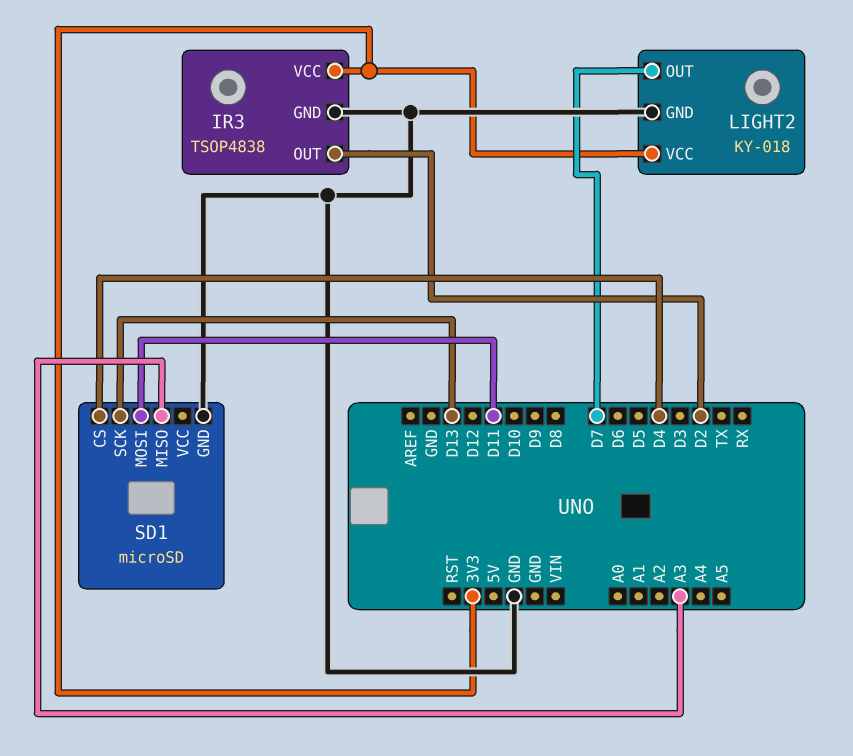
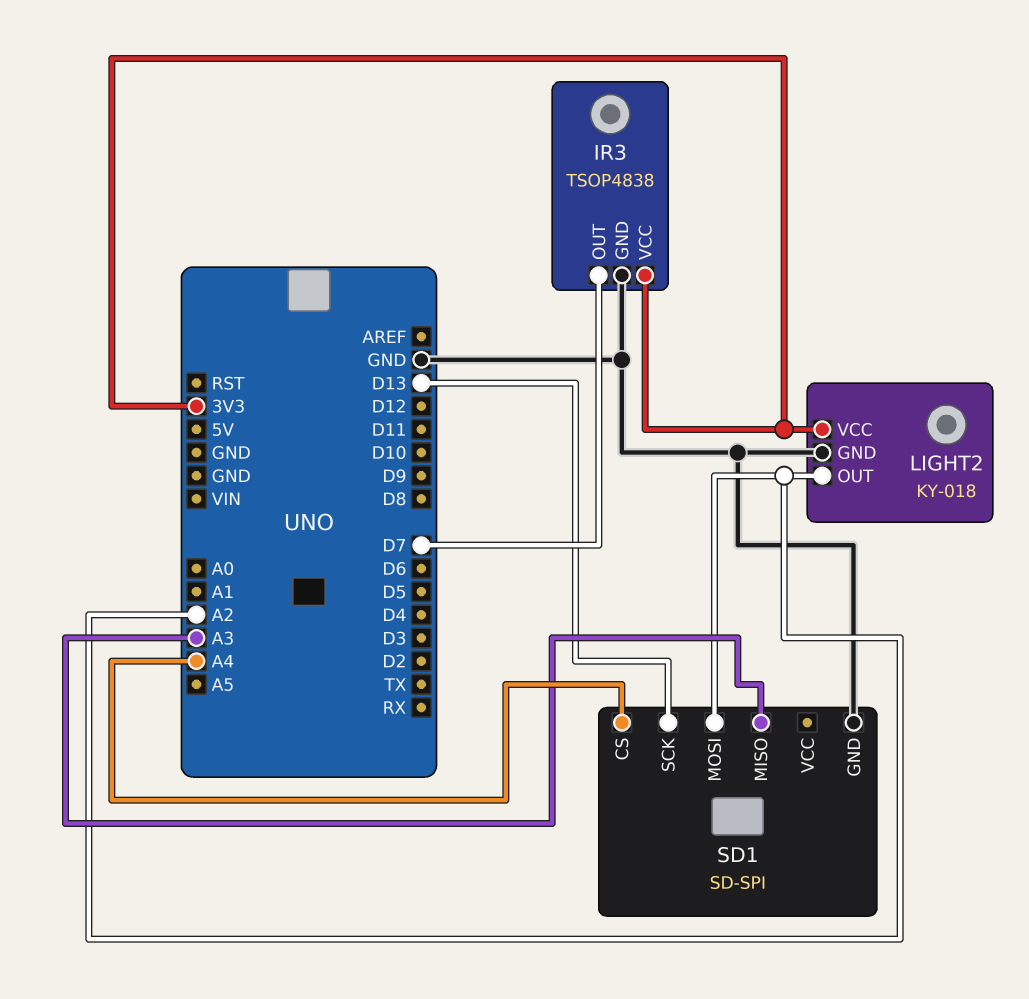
IR3 pin OUT: D2 -> D7
LIGHT2 pin OUT: D7 -> A2
SD1: microSD -> SD-SPI
SD1 pin CS: D4 -> A4
SD1 pin MOSI: D11 -> A2

